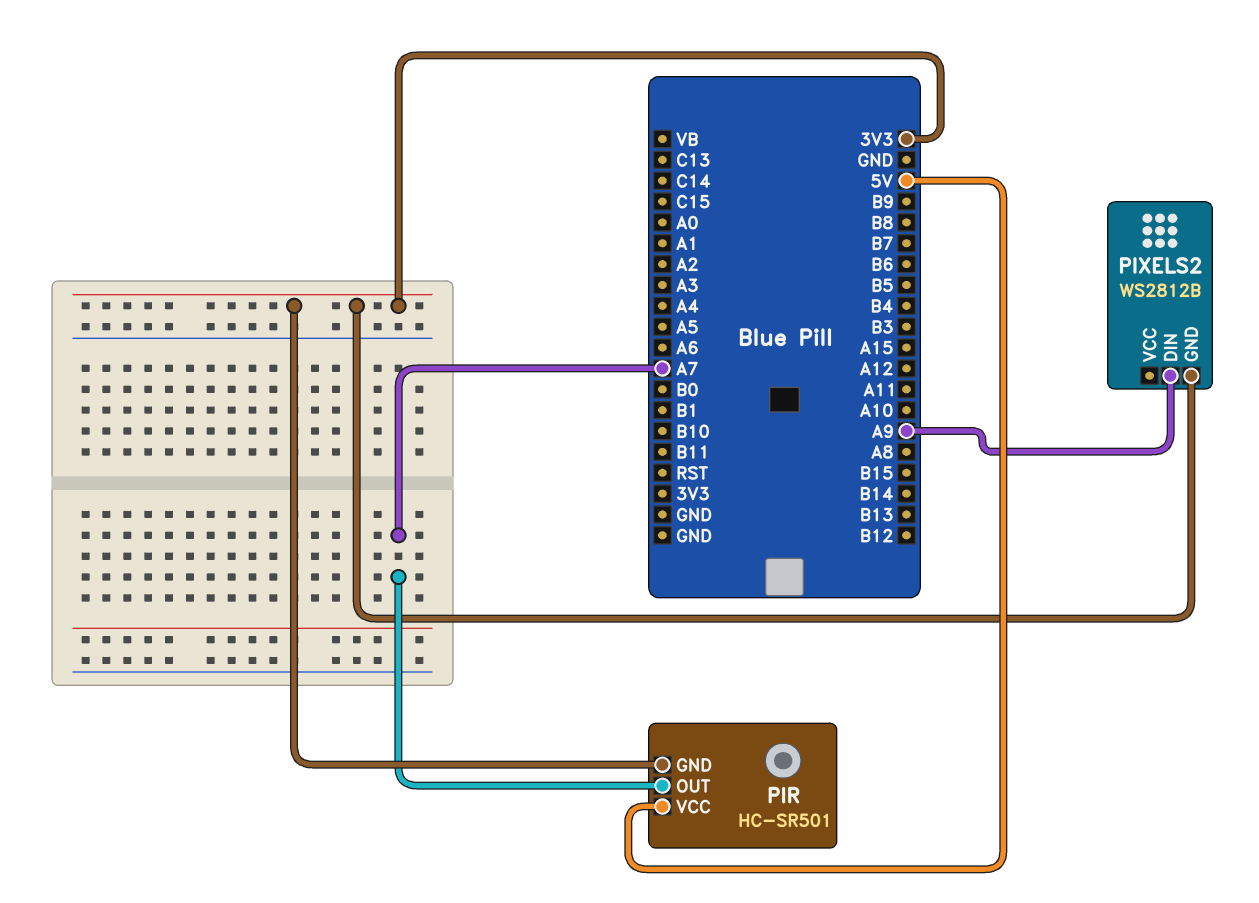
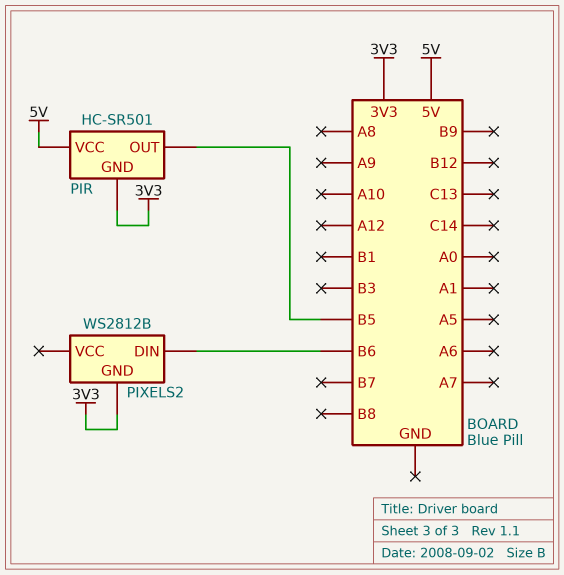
PIR pin OUT: A7 -> B5
PIXELS2 pin DIN: A9 -> B6

